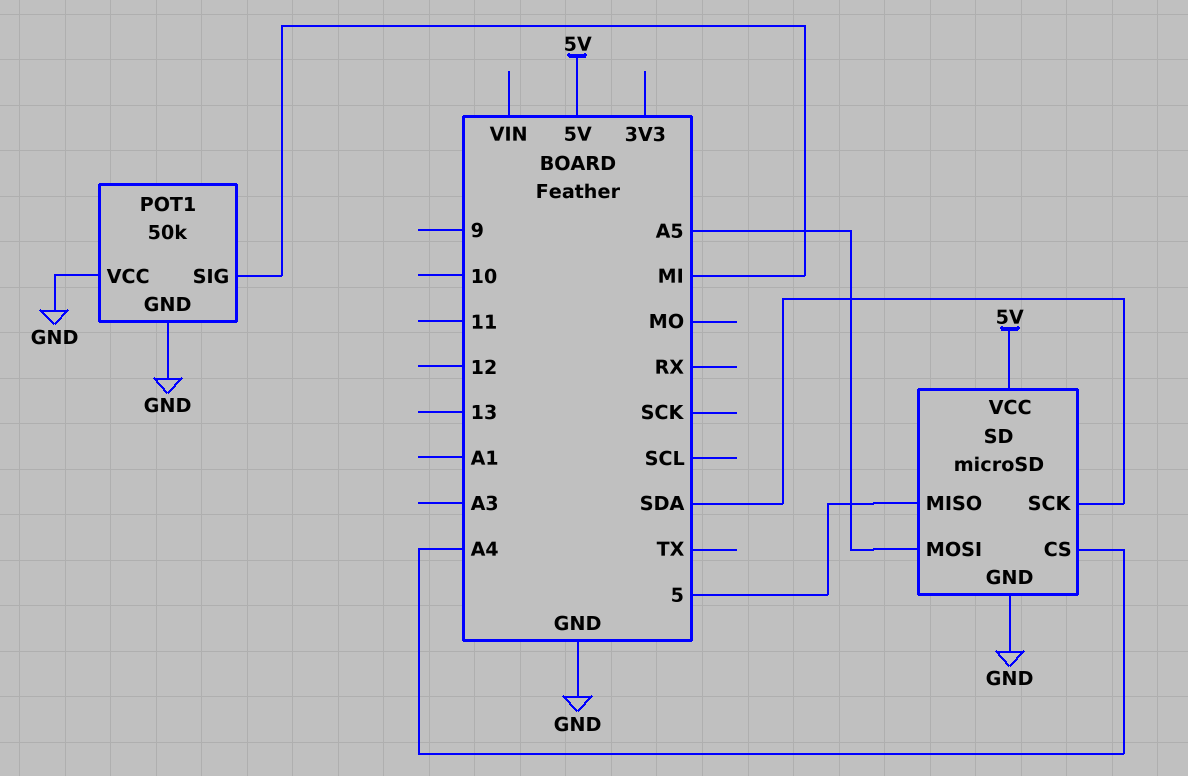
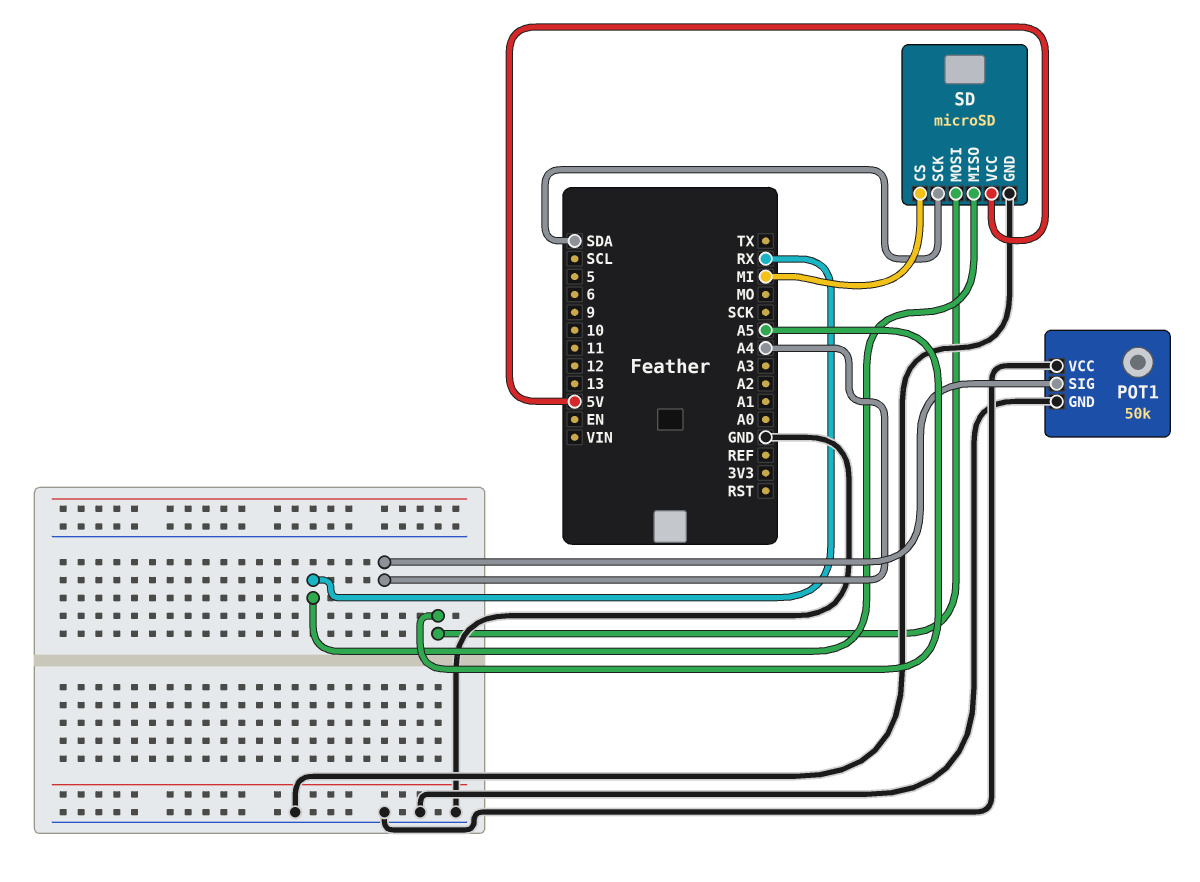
POT1 pin SIG: MI -> A4
SD pin CS: A4 -> MI
SD pin MISO: 5 -> RX

